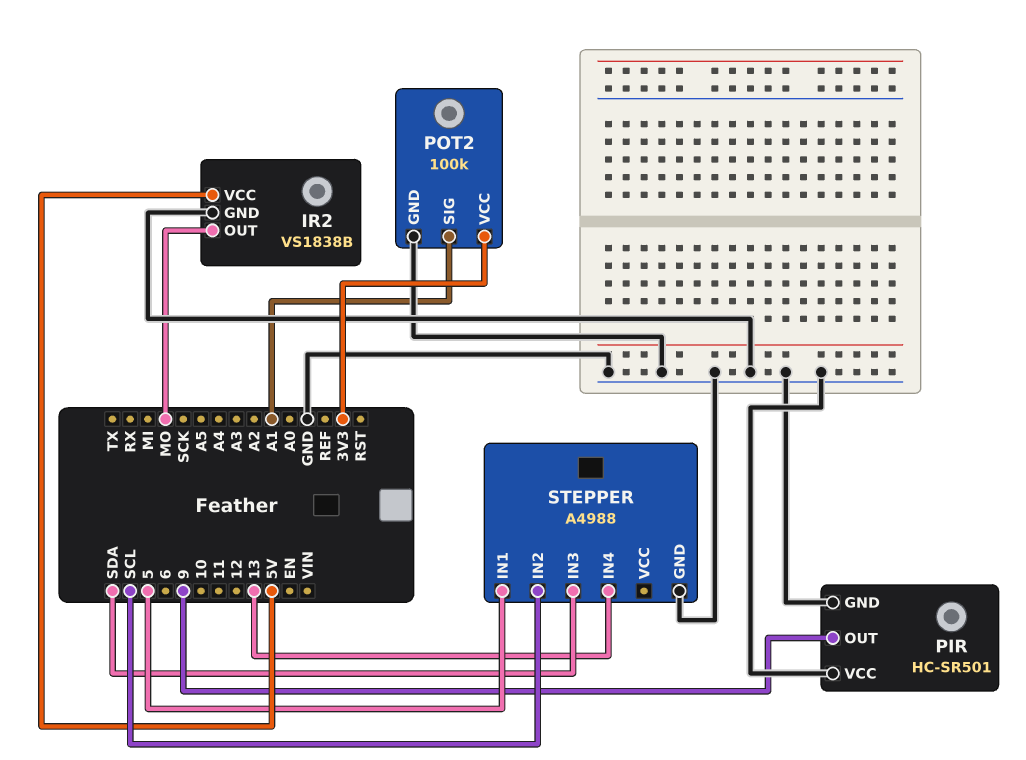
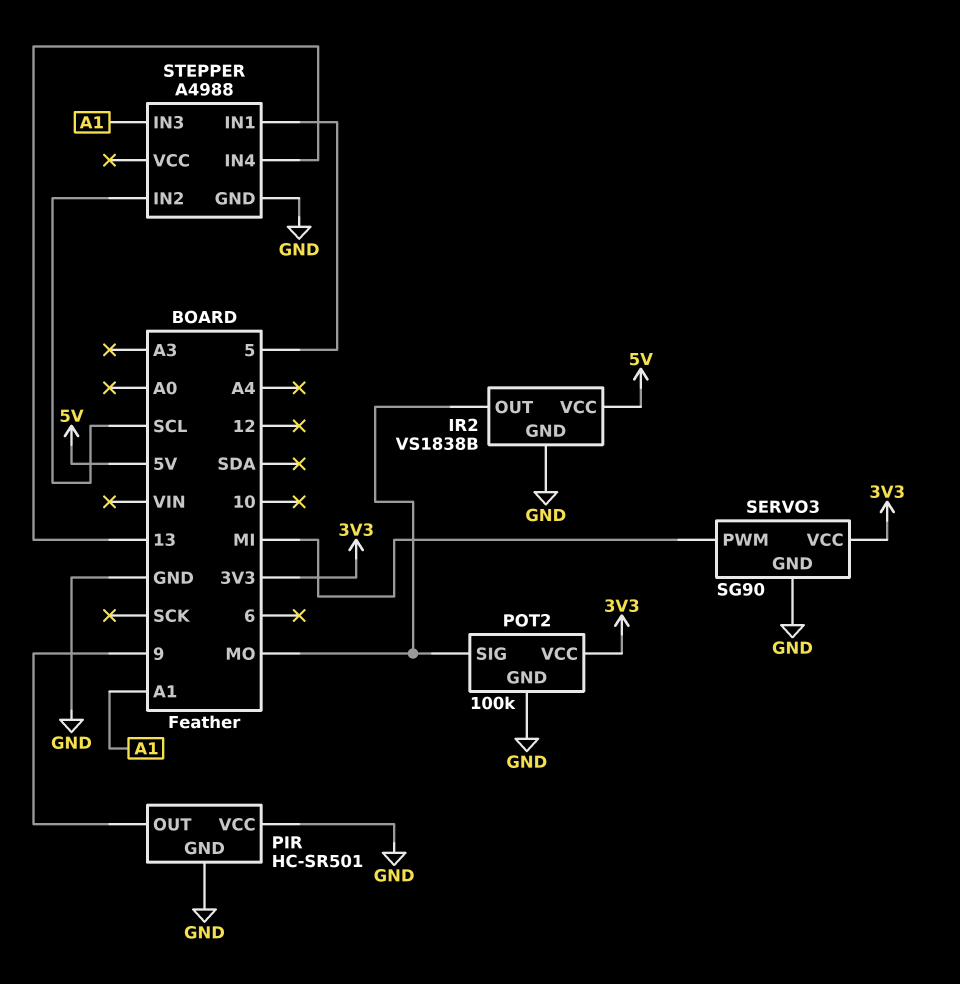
POT2 pin SIG: A1 -> MO
SERVO3: none -> SG90
SERVO3 pin GND: none -> GND
SERVO3 pin PWM: none -> MI
SERVO3 pin VCC: none -> 3V3
STEPPER pin IN3: SDA -> A1

